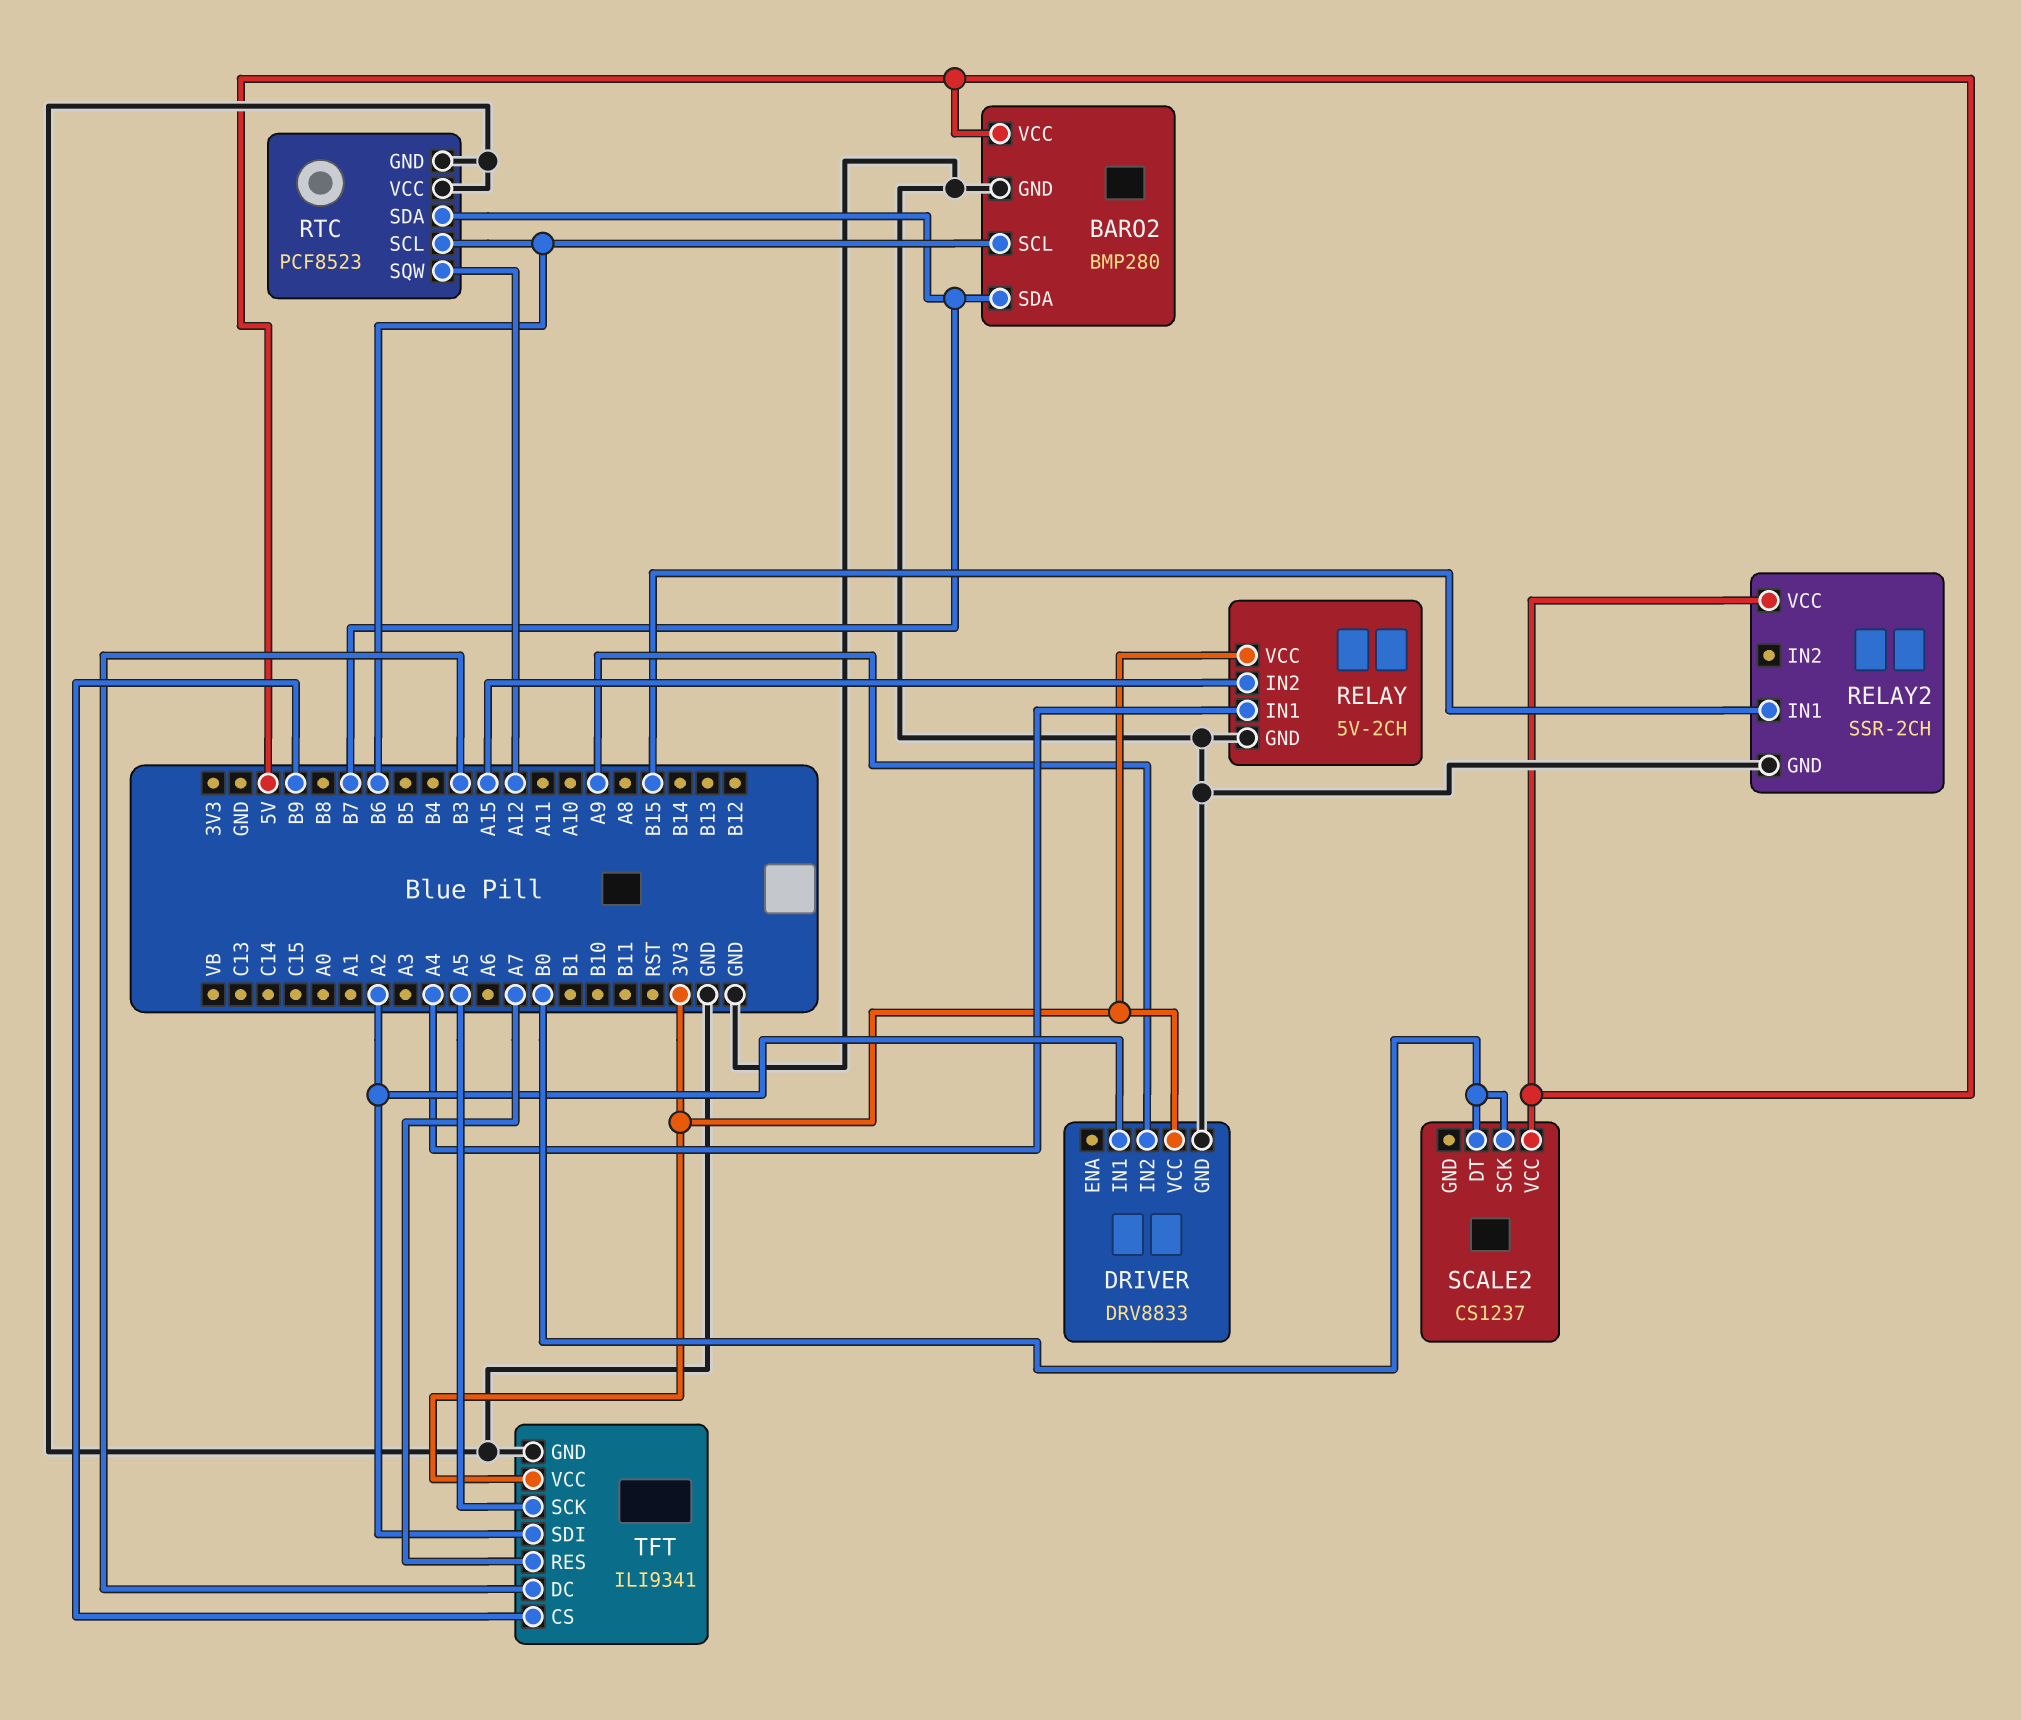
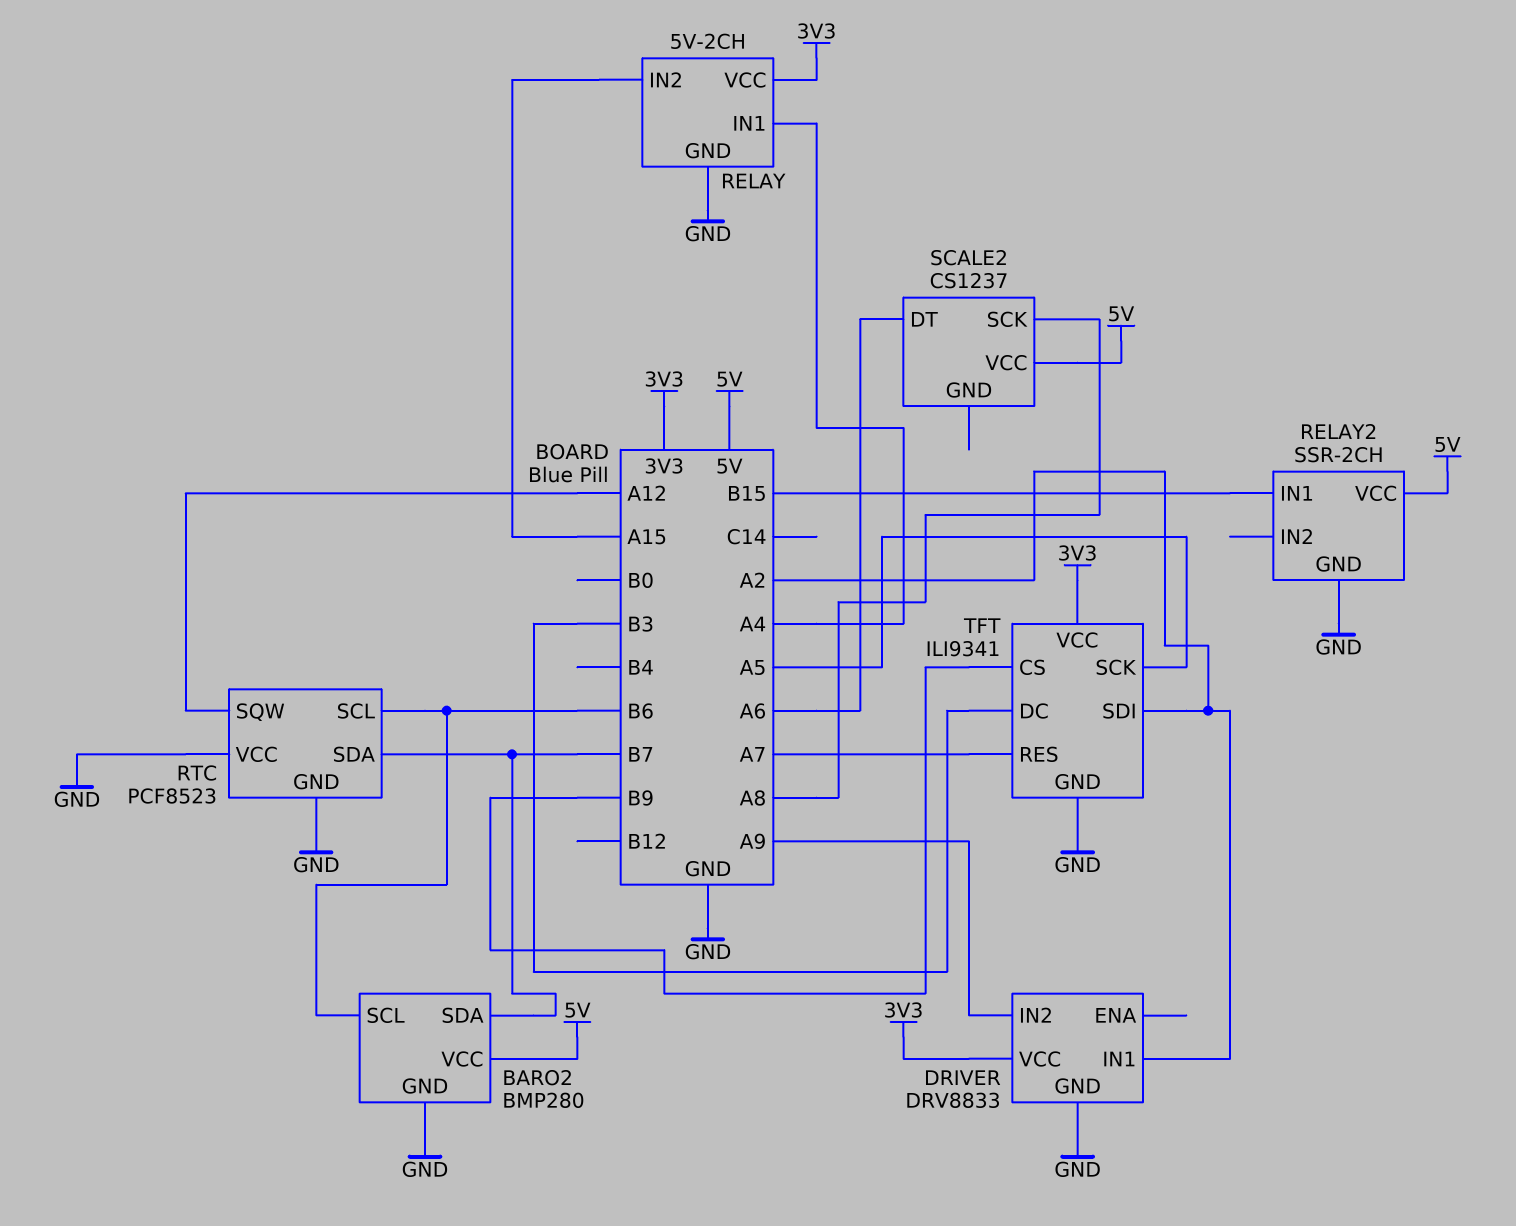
SCALE2 pin DT: B0 -> A6
SCALE2 pin SCK: B0 -> A8

